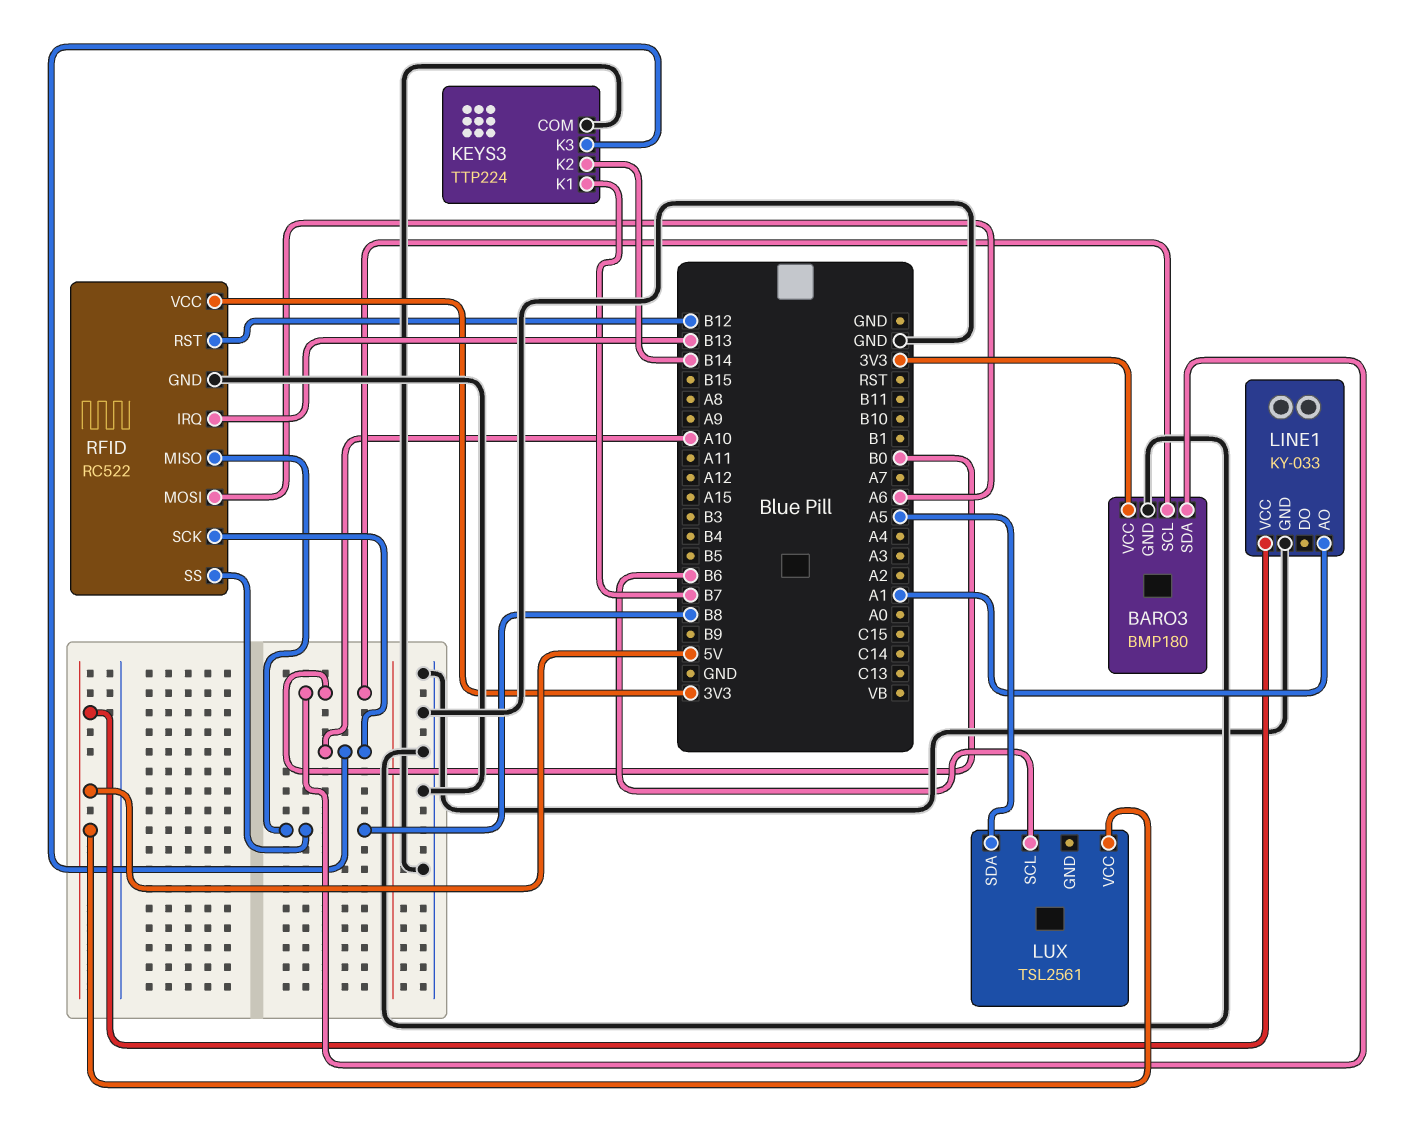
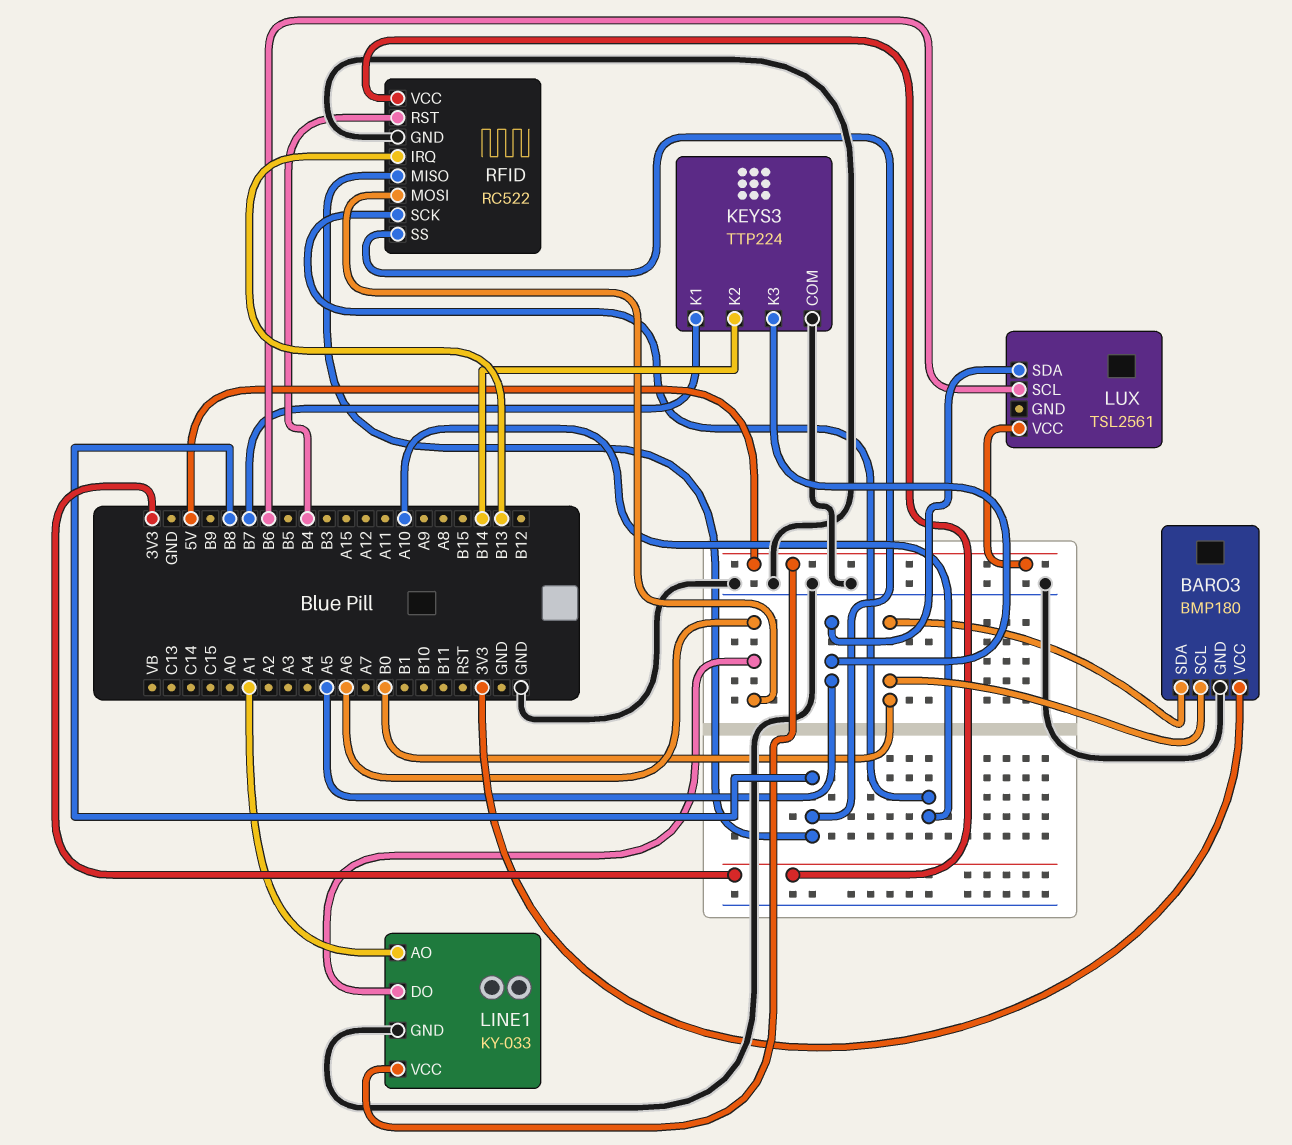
KEYS3 pin K3: A10 -> A5
LINE1 pin DO: none -> A6
RFID pin RST: B12 -> B4

